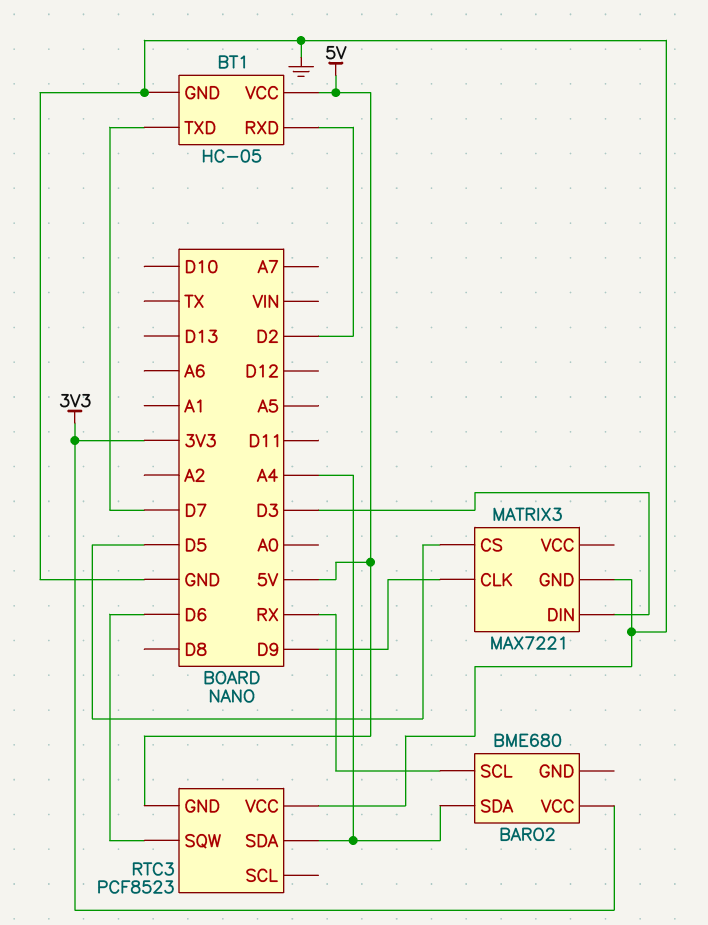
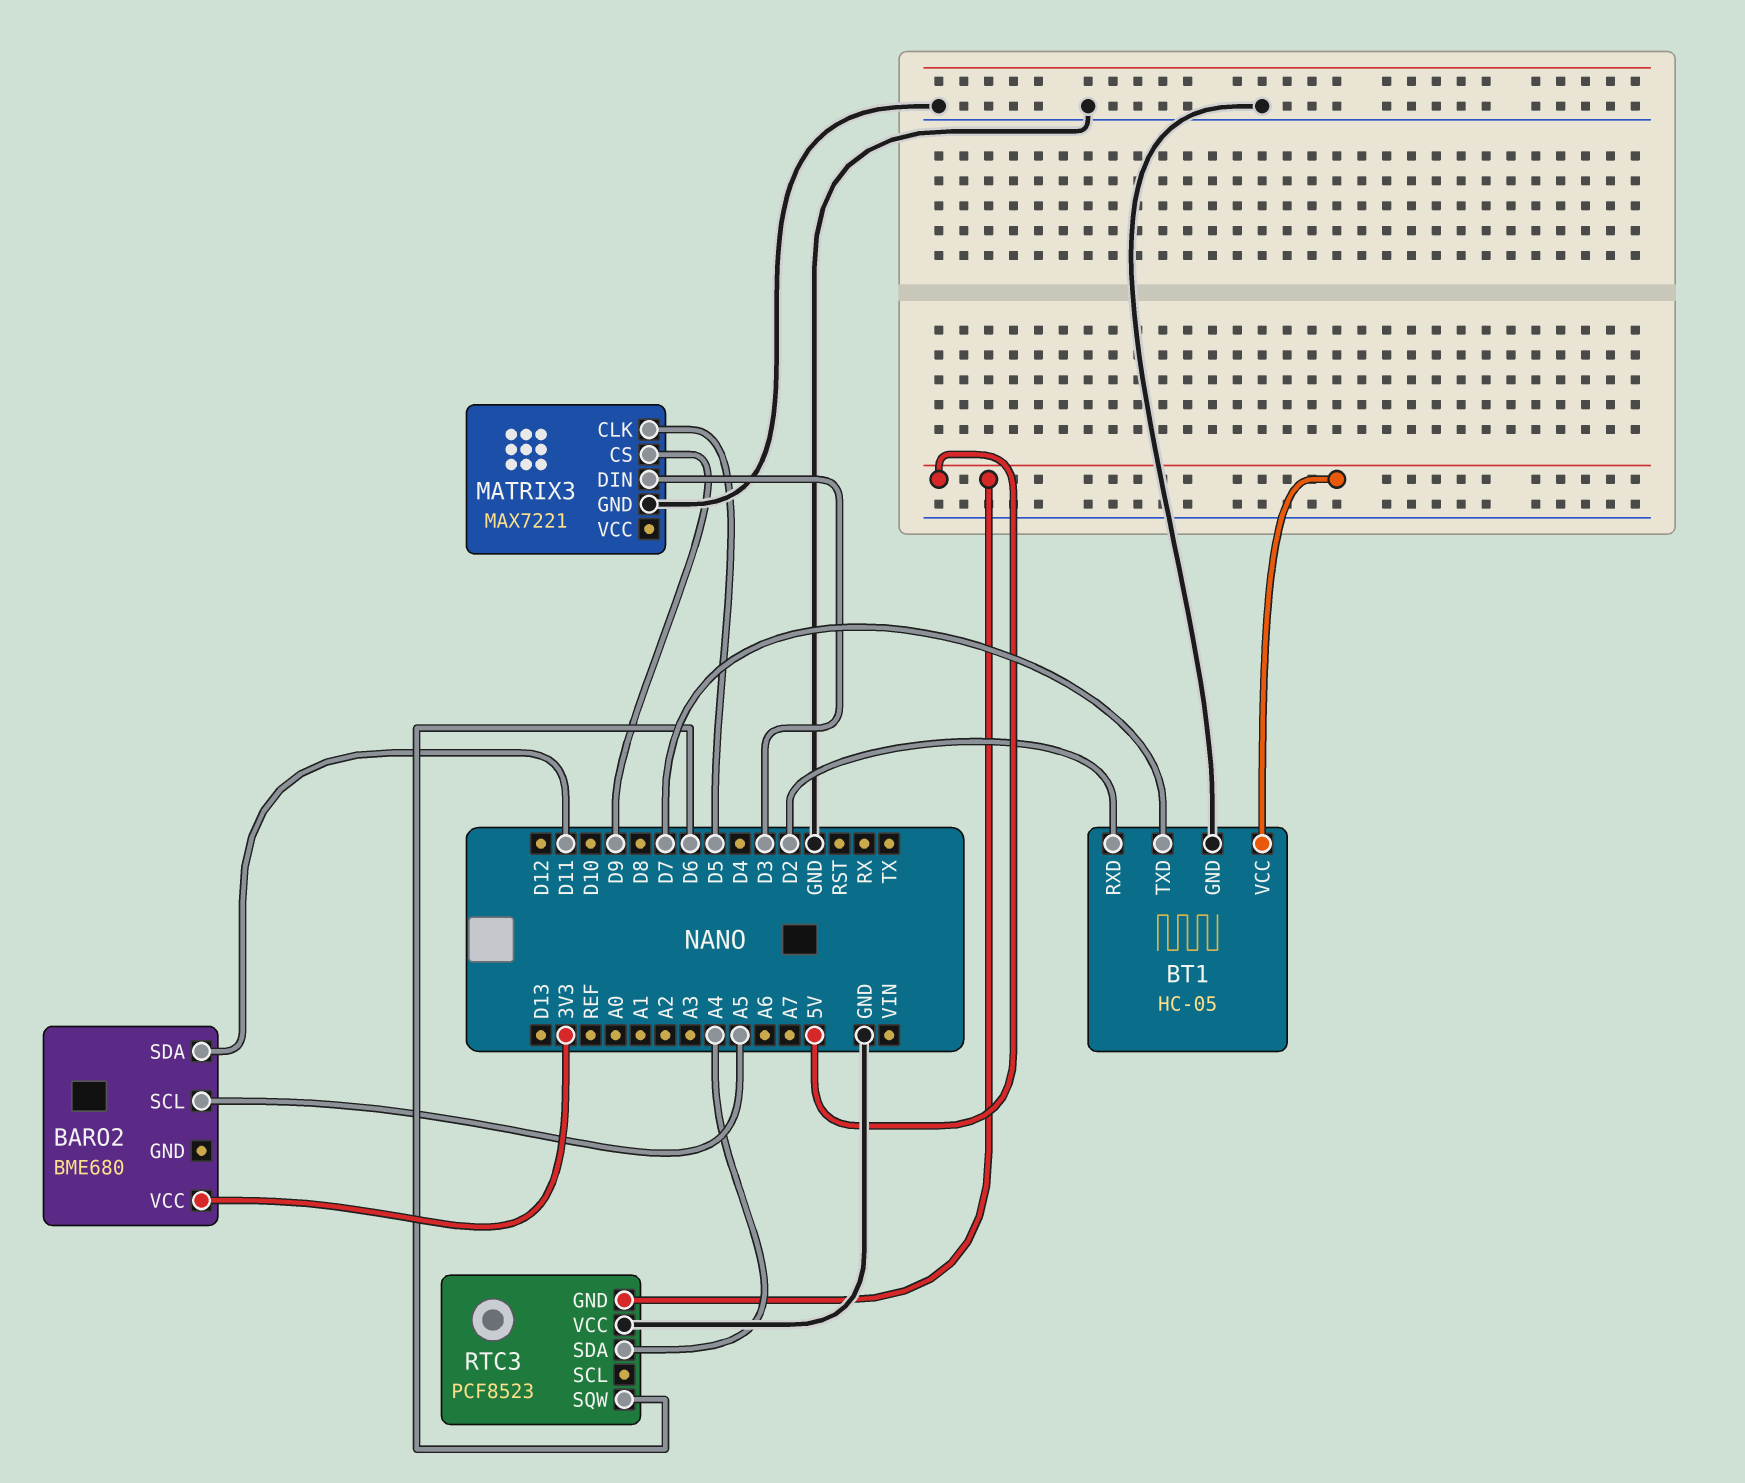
BARO2 pin SCL: RX -> A5
BARO2 pin SDA: A4 -> D11
MATRIX3 pin CLK: D9 -> D5
MATRIX3 pin CS: D5 -> D9

